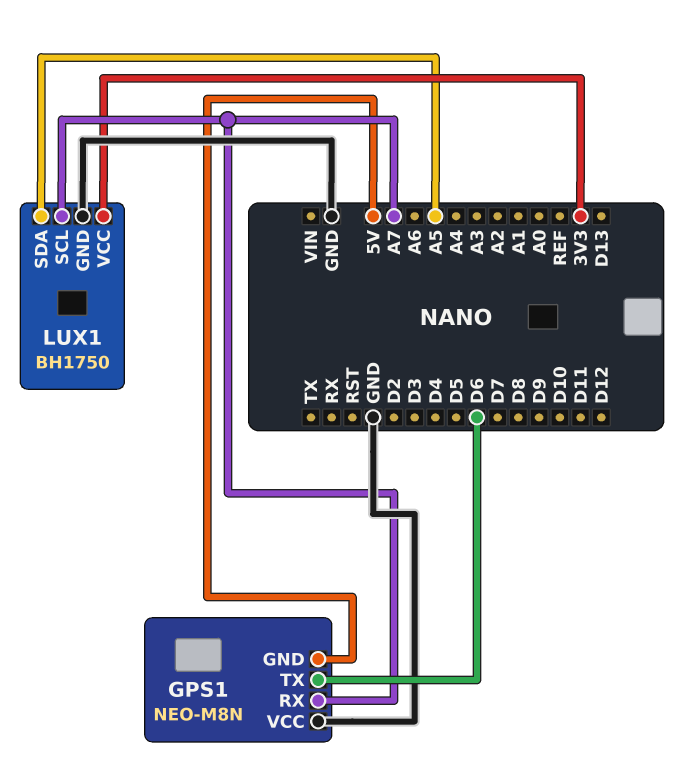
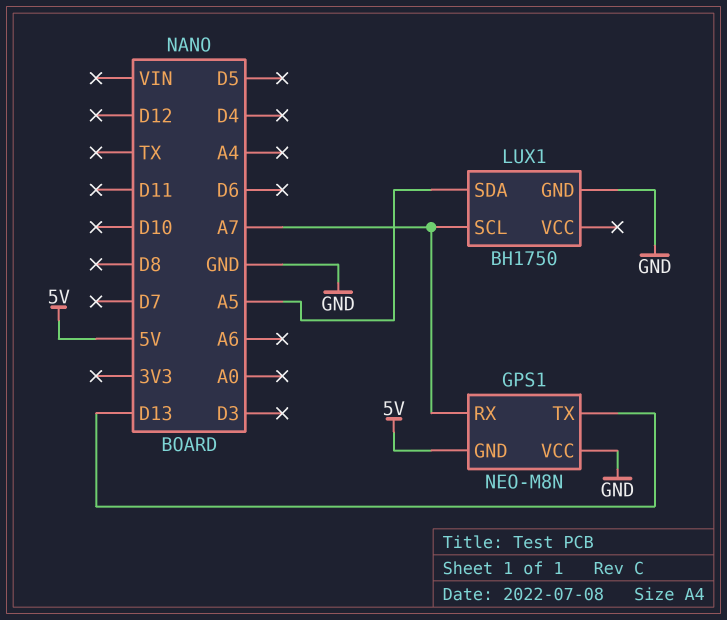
GPS1 pin TX: D6 -> D13
LUX1 pin VCC: 3V3 -> none

